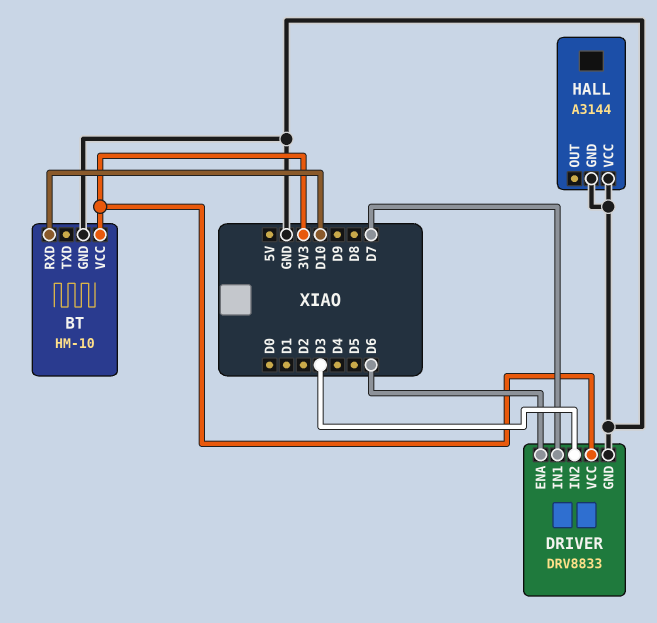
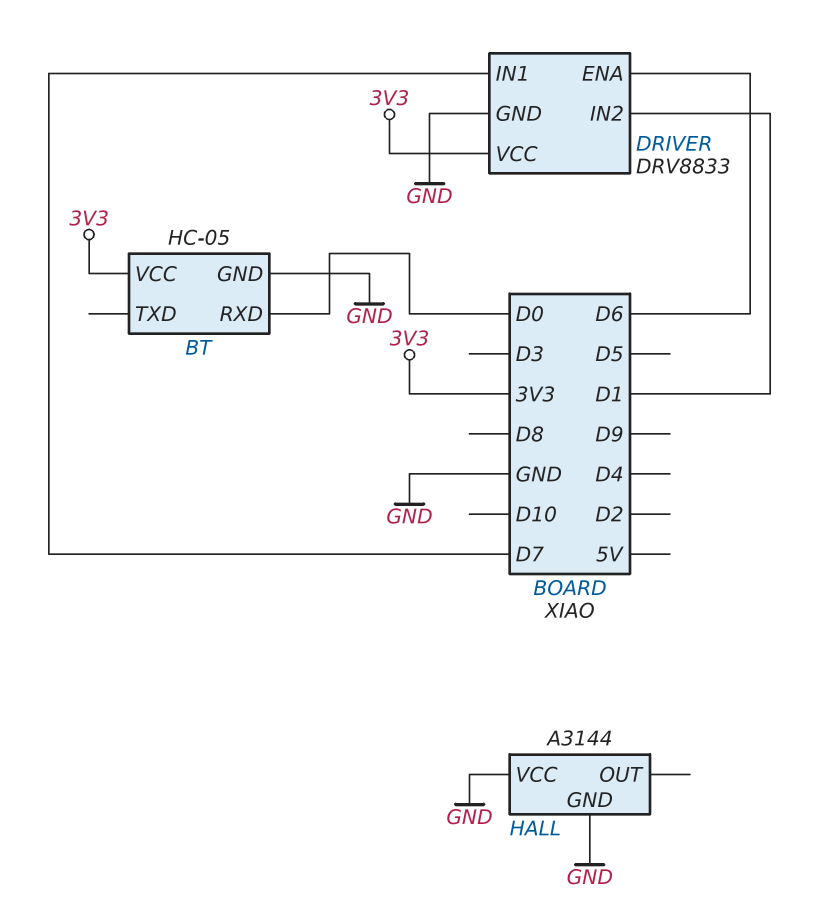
BT: HM-10 -> HC-05
BT pin RXD: D10 -> D0
DRIVER pin IN2: D3 -> D1

